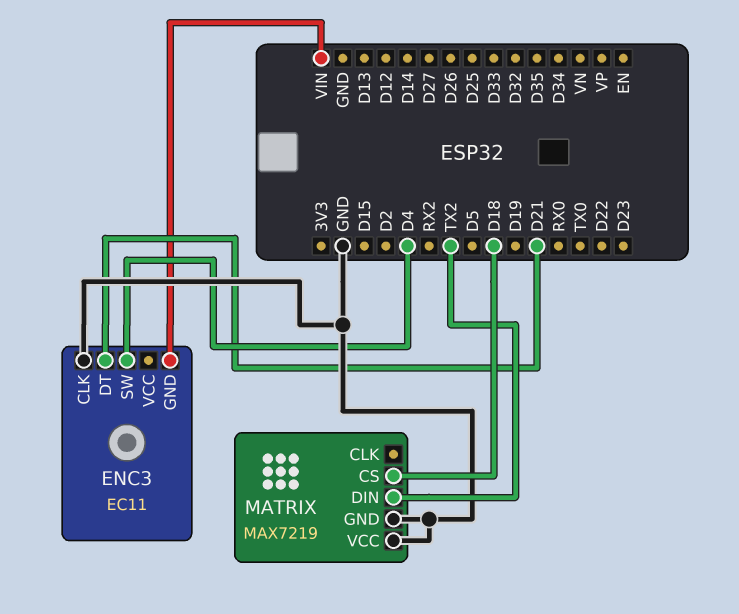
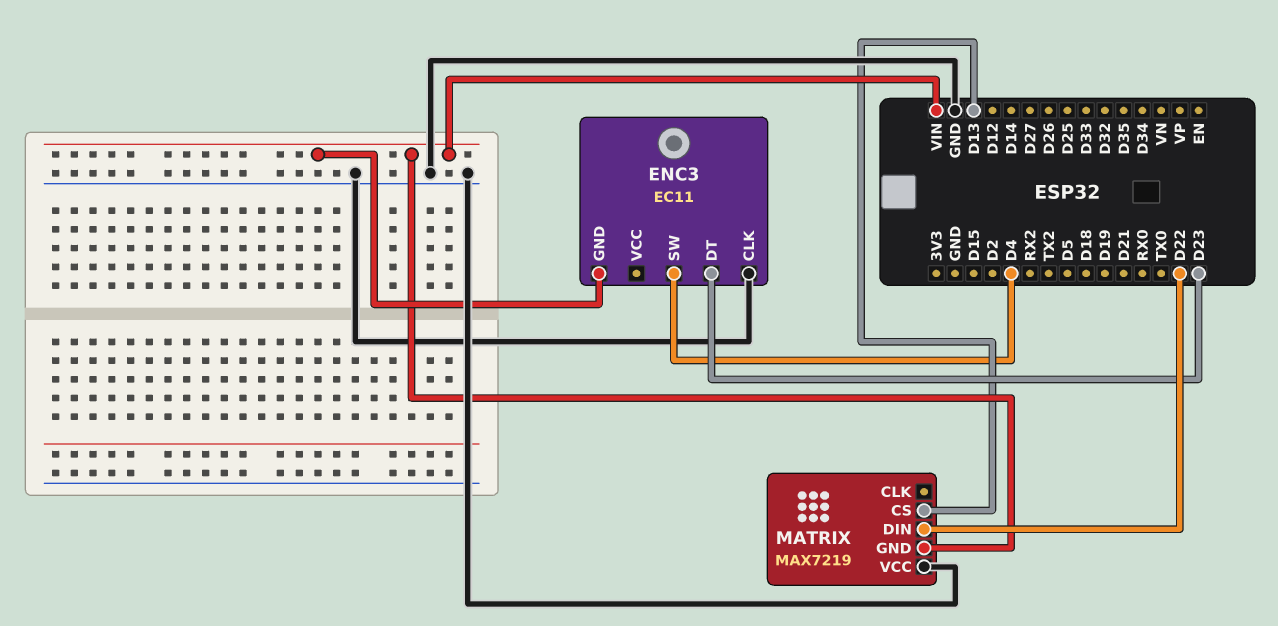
ENC3 pin DT: D21 -> D23
MATRIX pin CS: D18 -> D13
MATRIX pin DIN: TX2 -> D22
MATRIX pin GND: GND -> VIN

